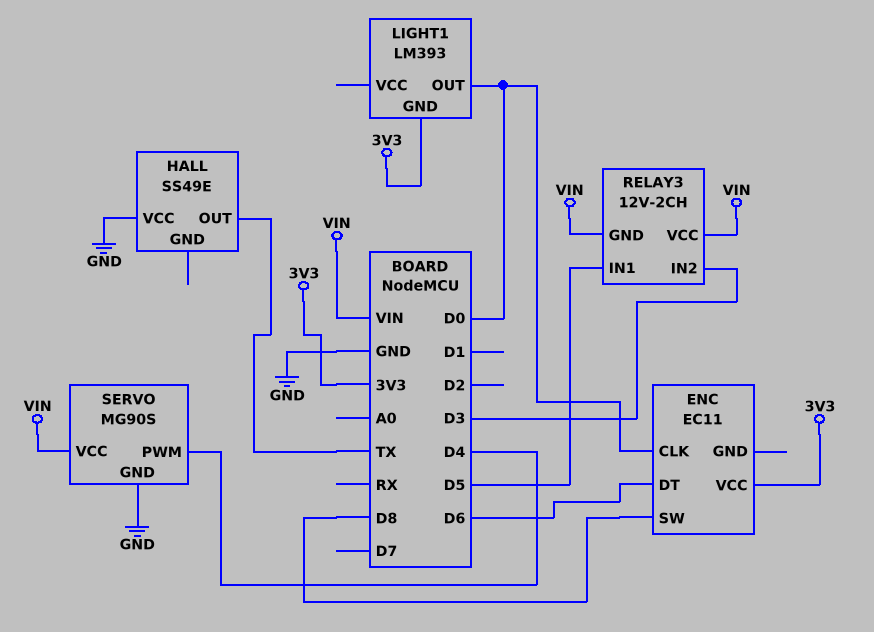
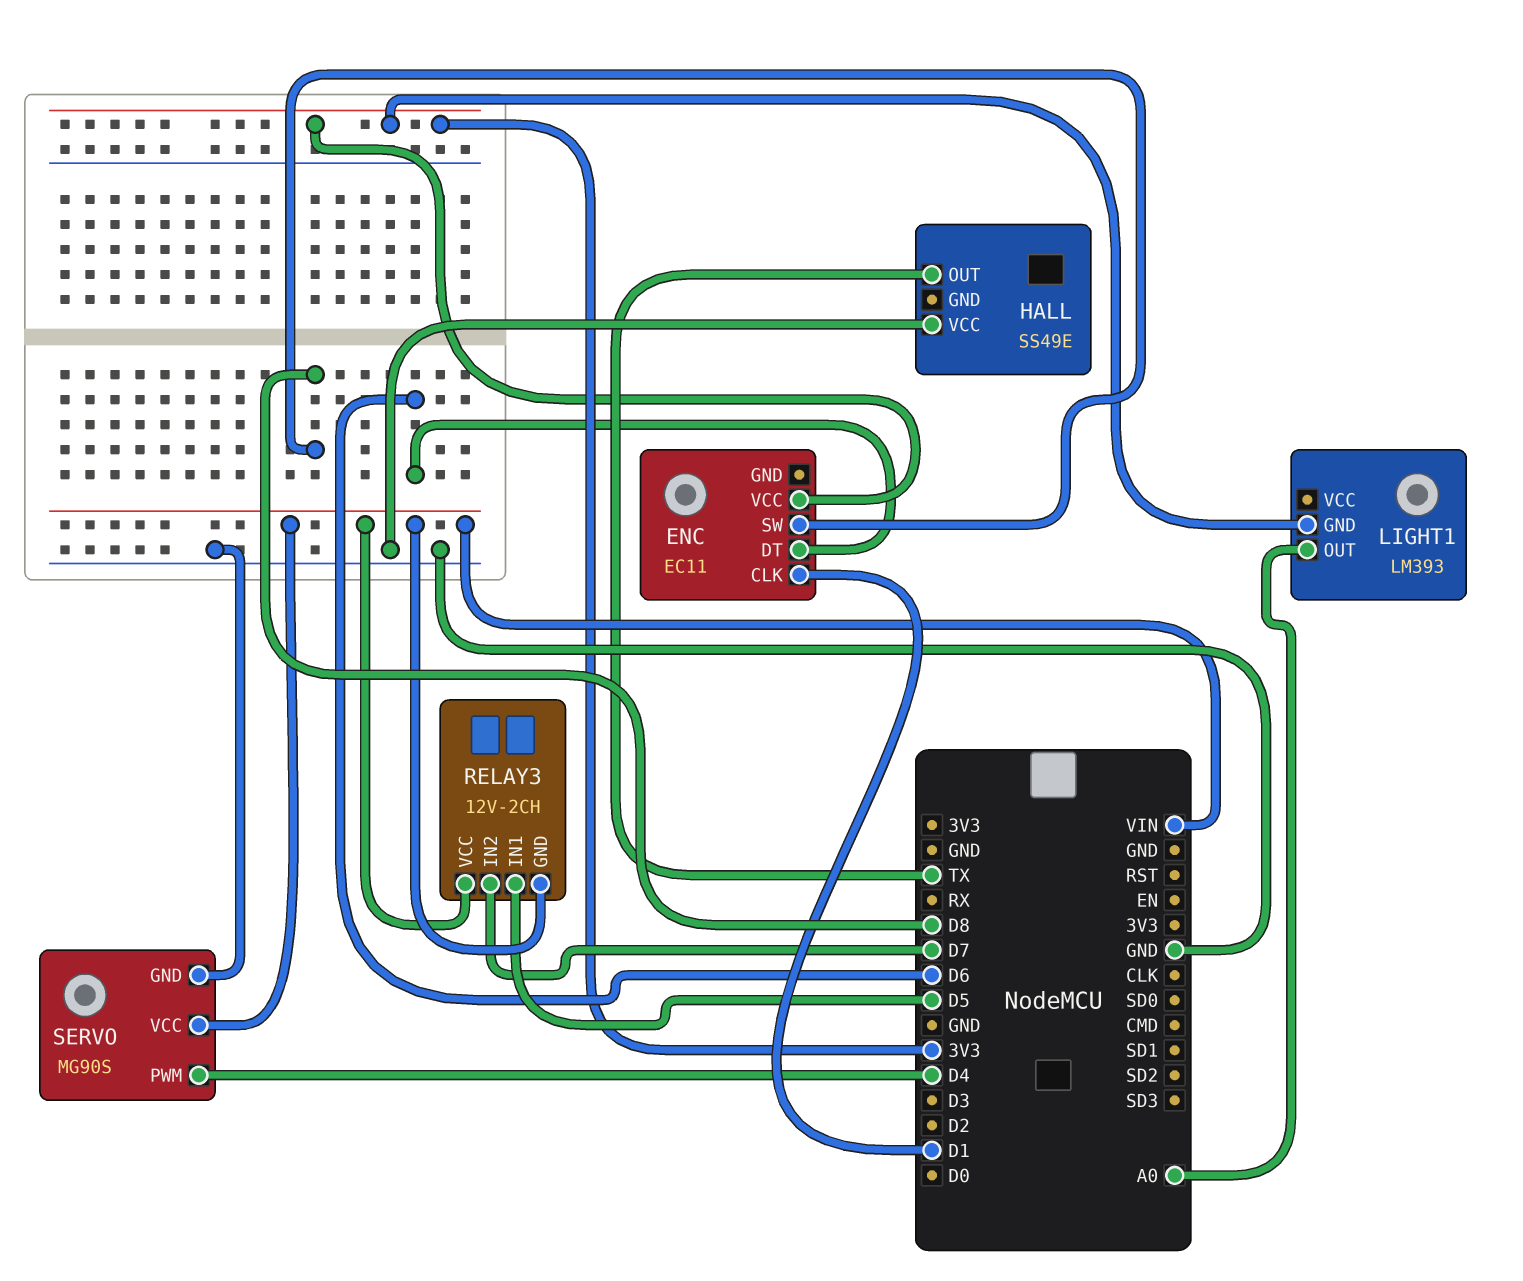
ENC pin CLK: D0 -> D1
LIGHT1 pin OUT: D0 -> A0
RELAY3 pin IN2: D3 -> D7

